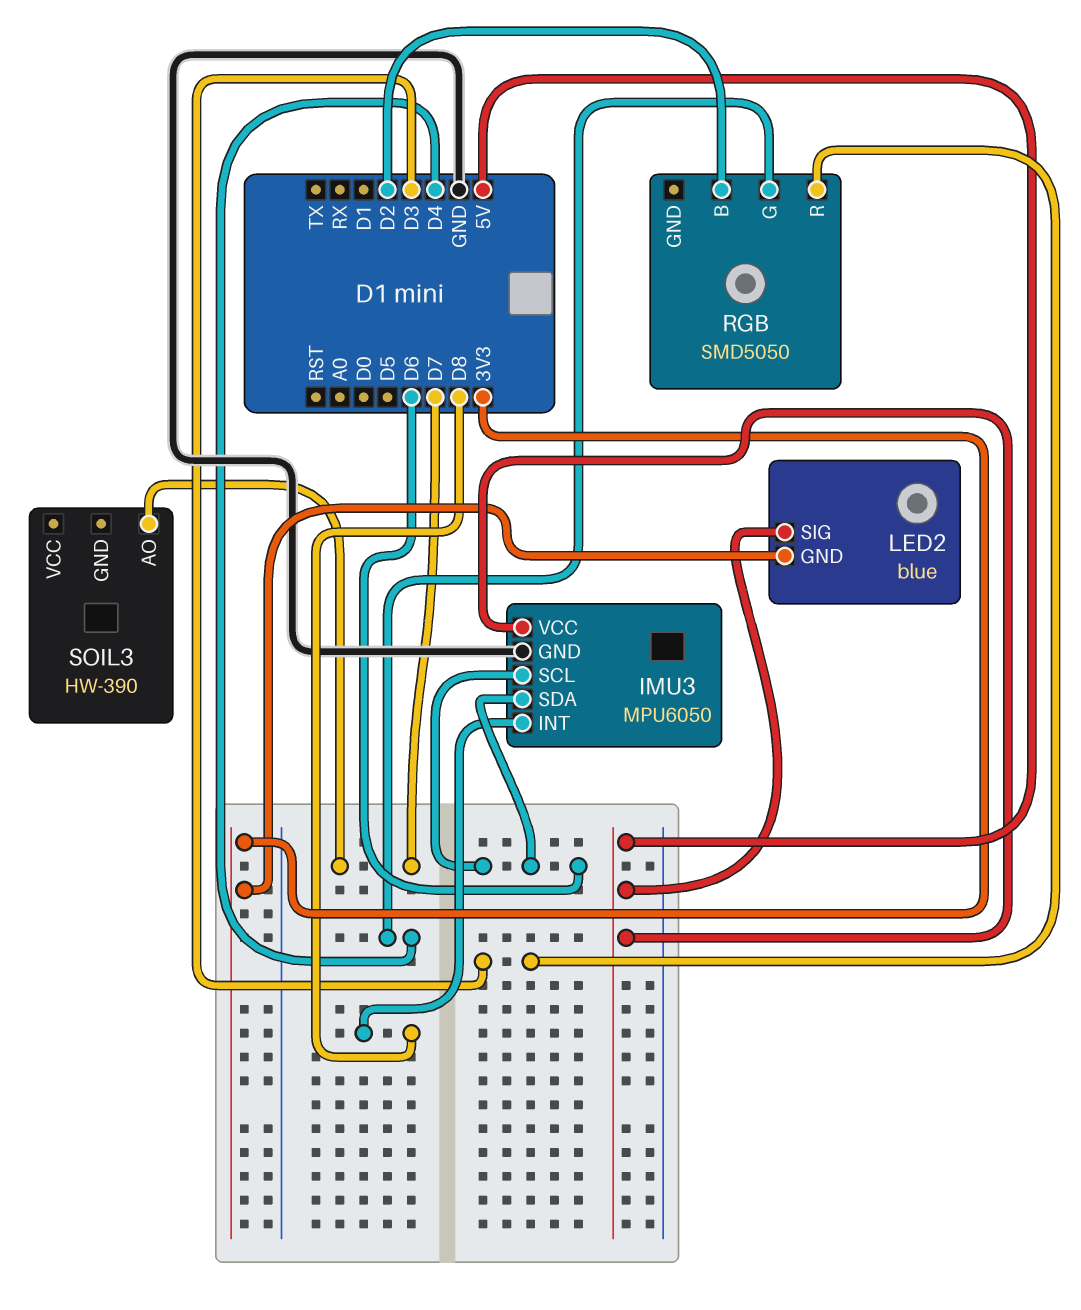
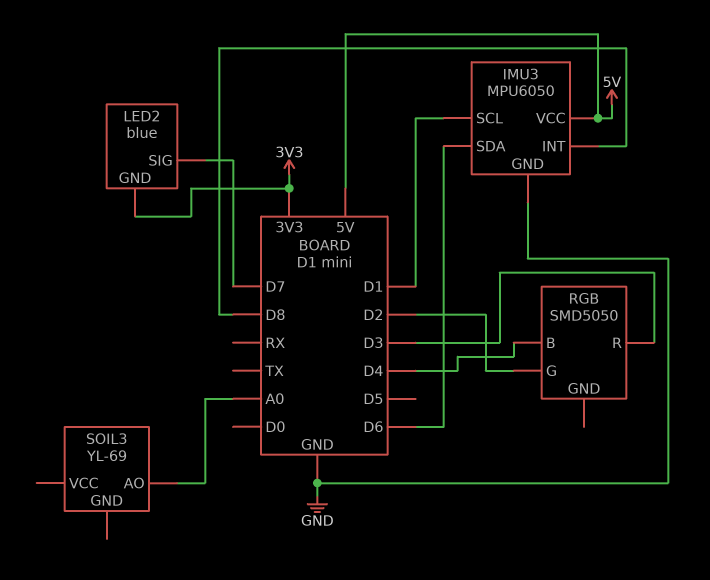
IMU3 pin SCL: D6 -> D1
LED2 pin SIG: 5V -> D7
RGB pin B: D2 -> D4
RGB pin G: D4 -> D2
SOIL3: HW-390 -> YL-69
SOIL3 pin AO: D7 -> A0

